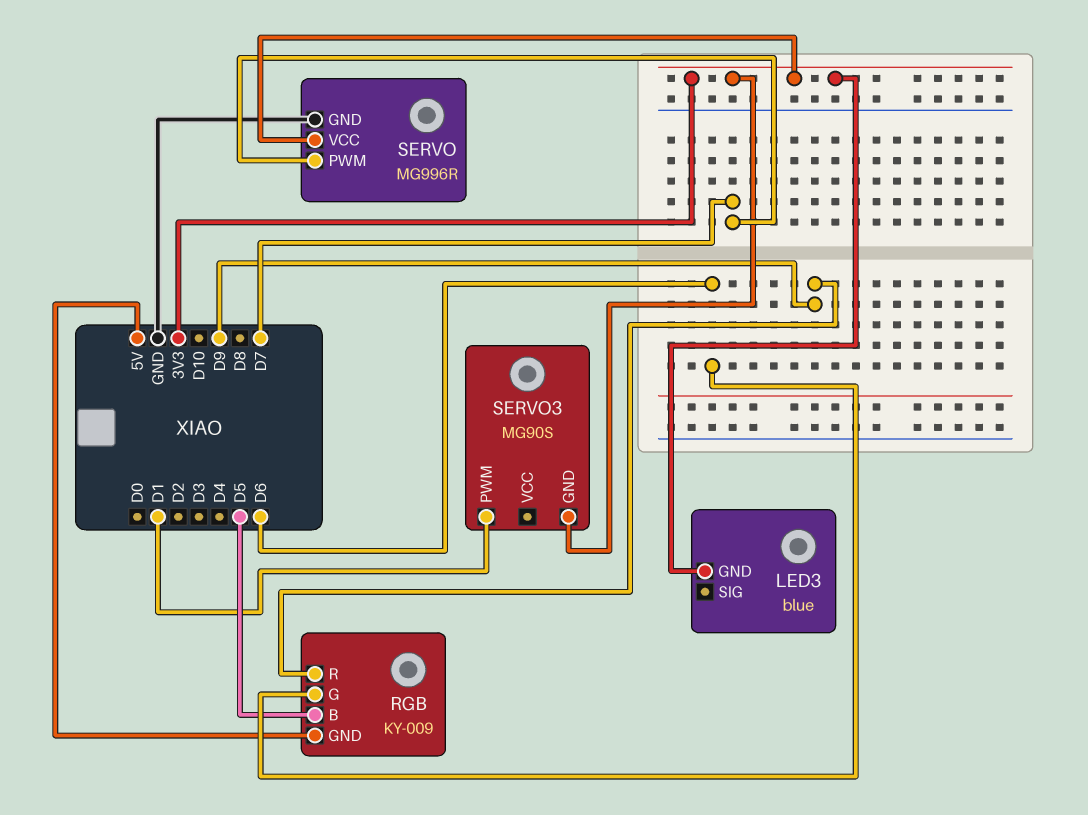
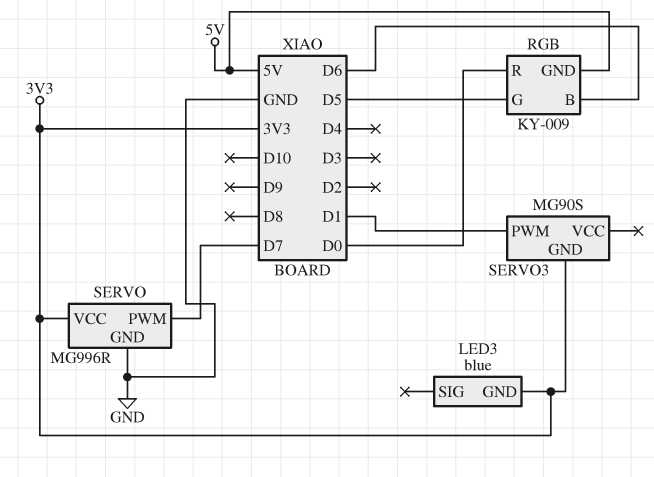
RGB pin B: D5 -> D6
RGB pin G: D6 -> D5
RGB pin R: D9 -> D0

